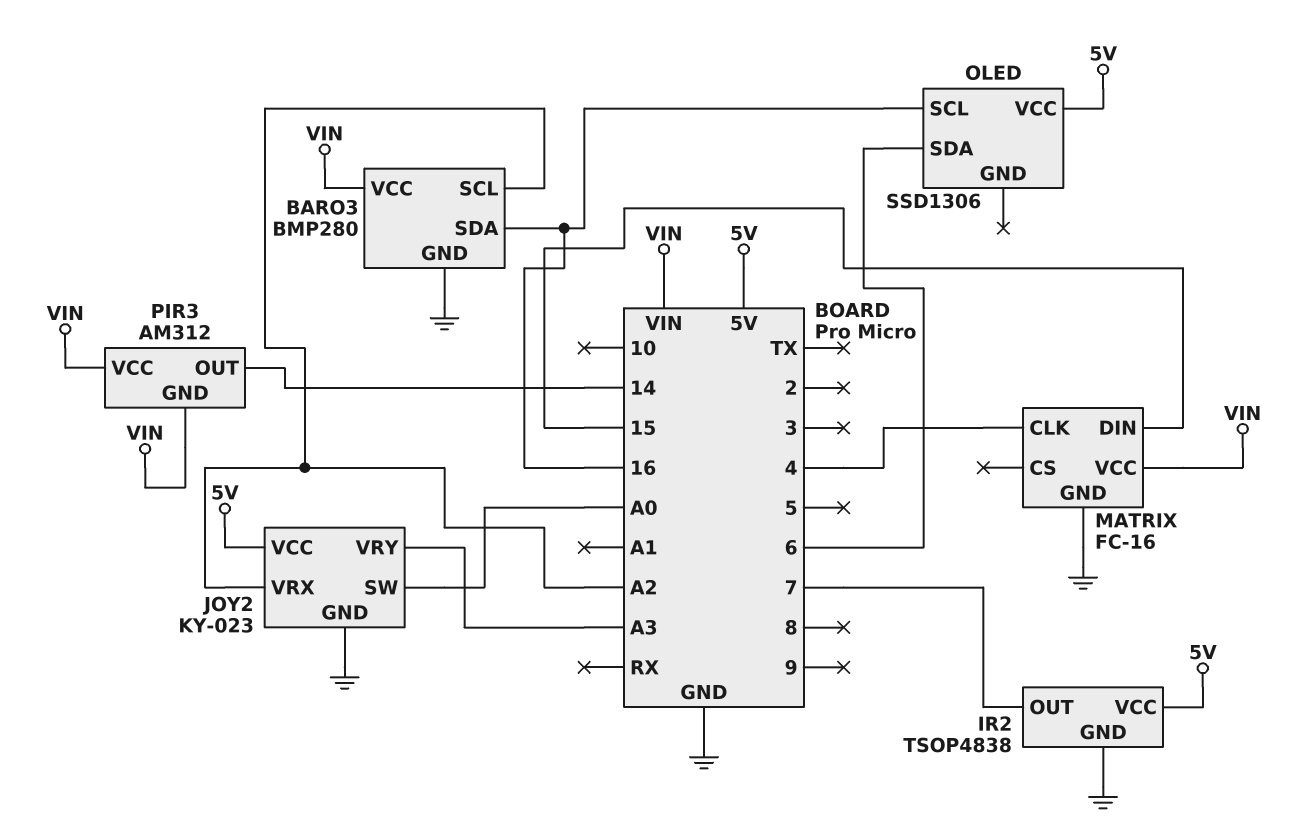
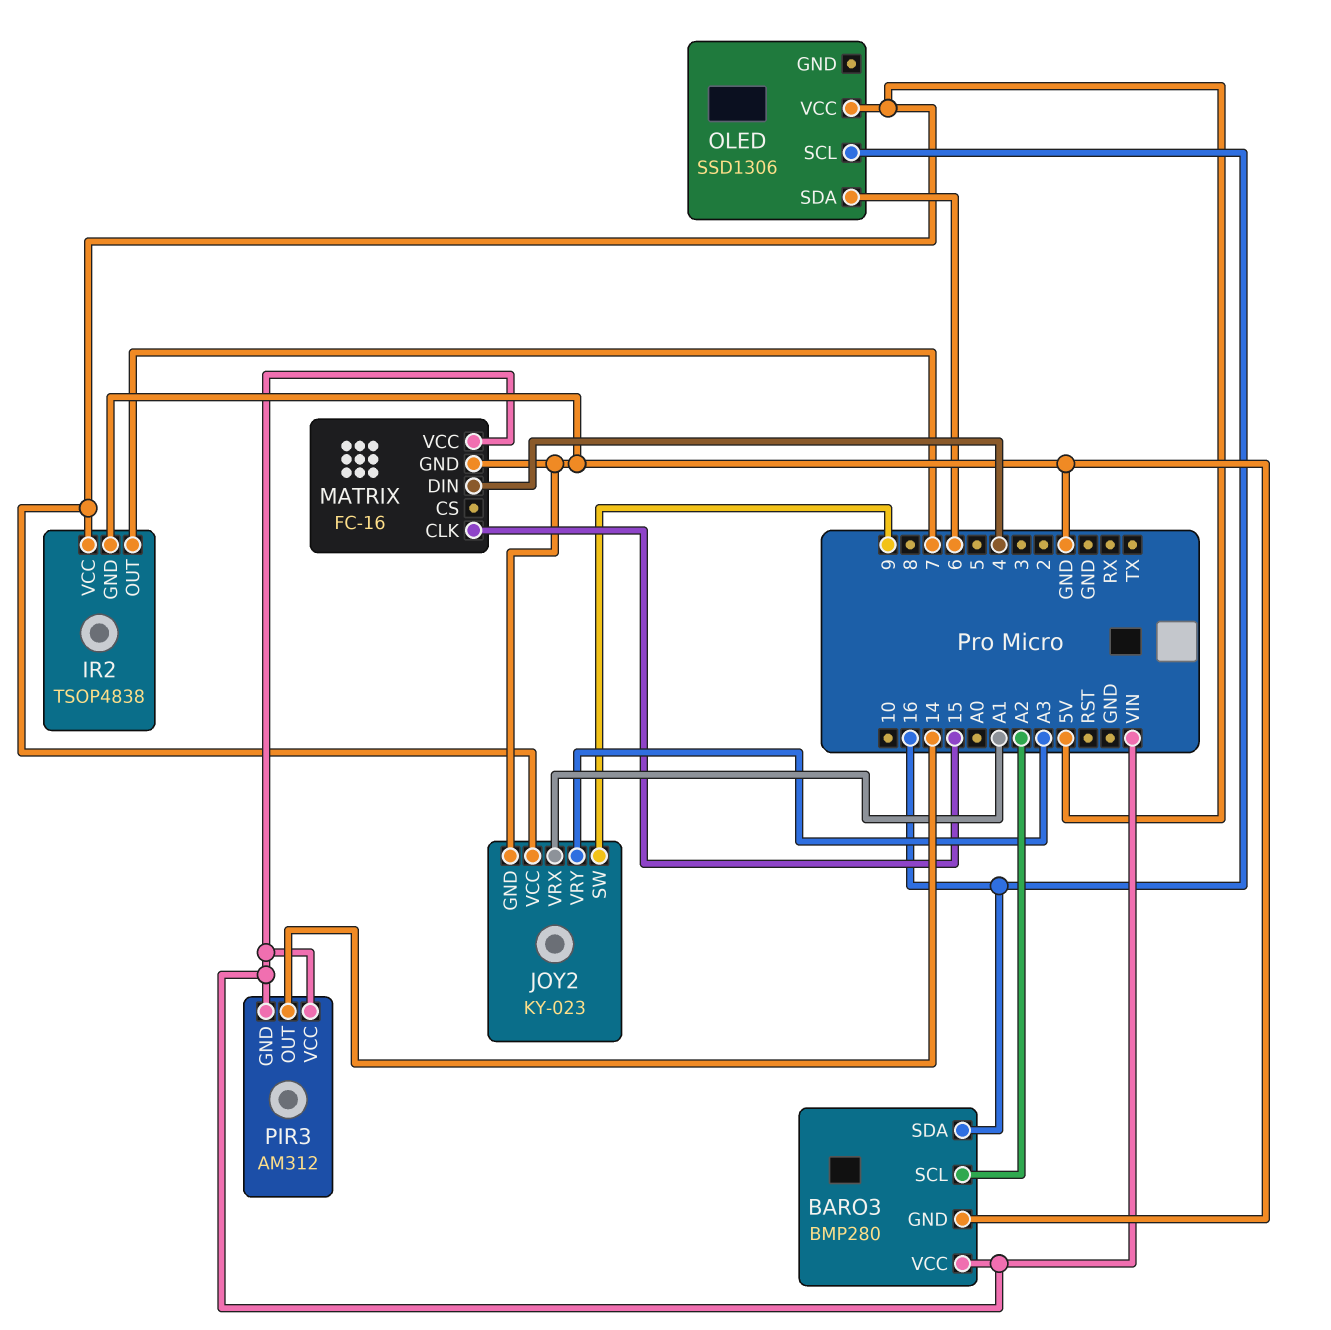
JOY2 pin SW: A0 -> 9
JOY2 pin VRX: A2 -> A1
MATRIX pin CLK: 4 -> 15
MATRIX pin DIN: 15 -> 4

